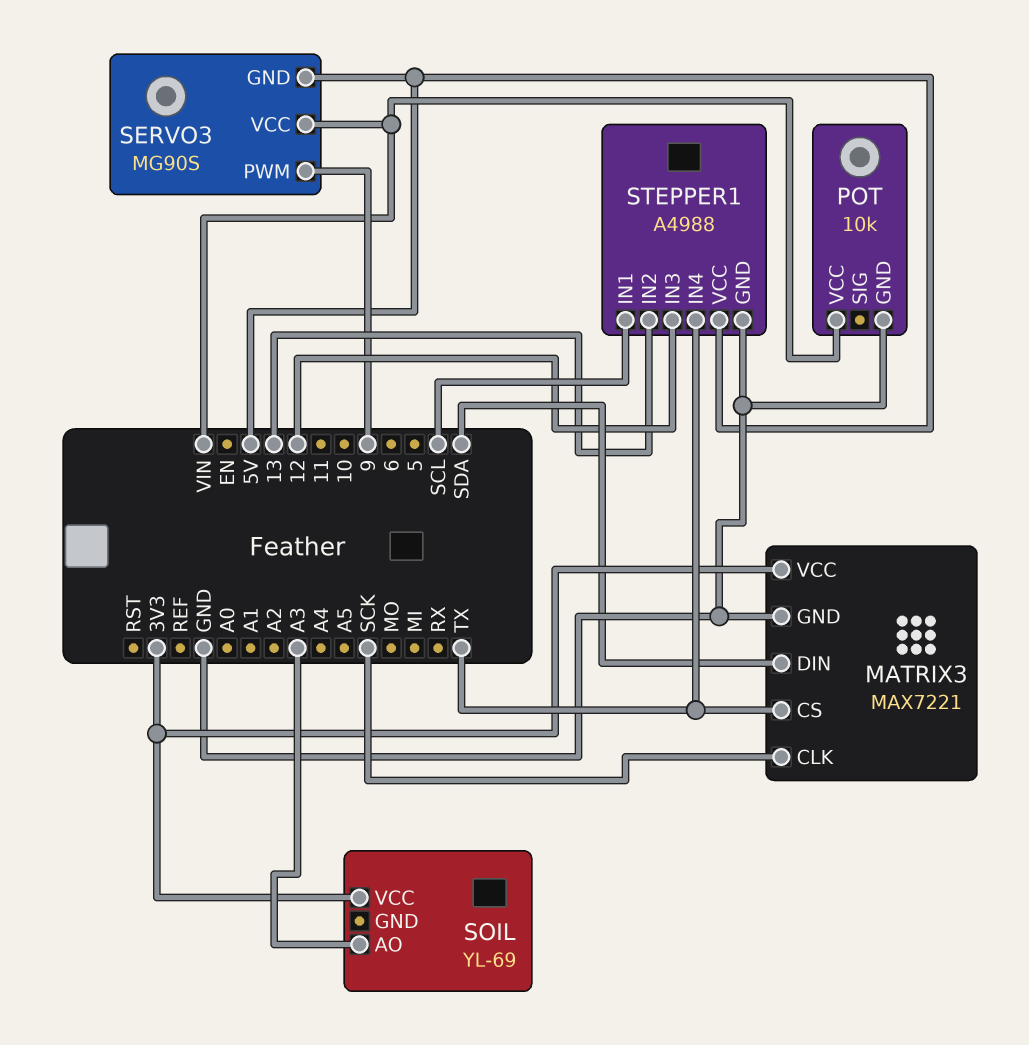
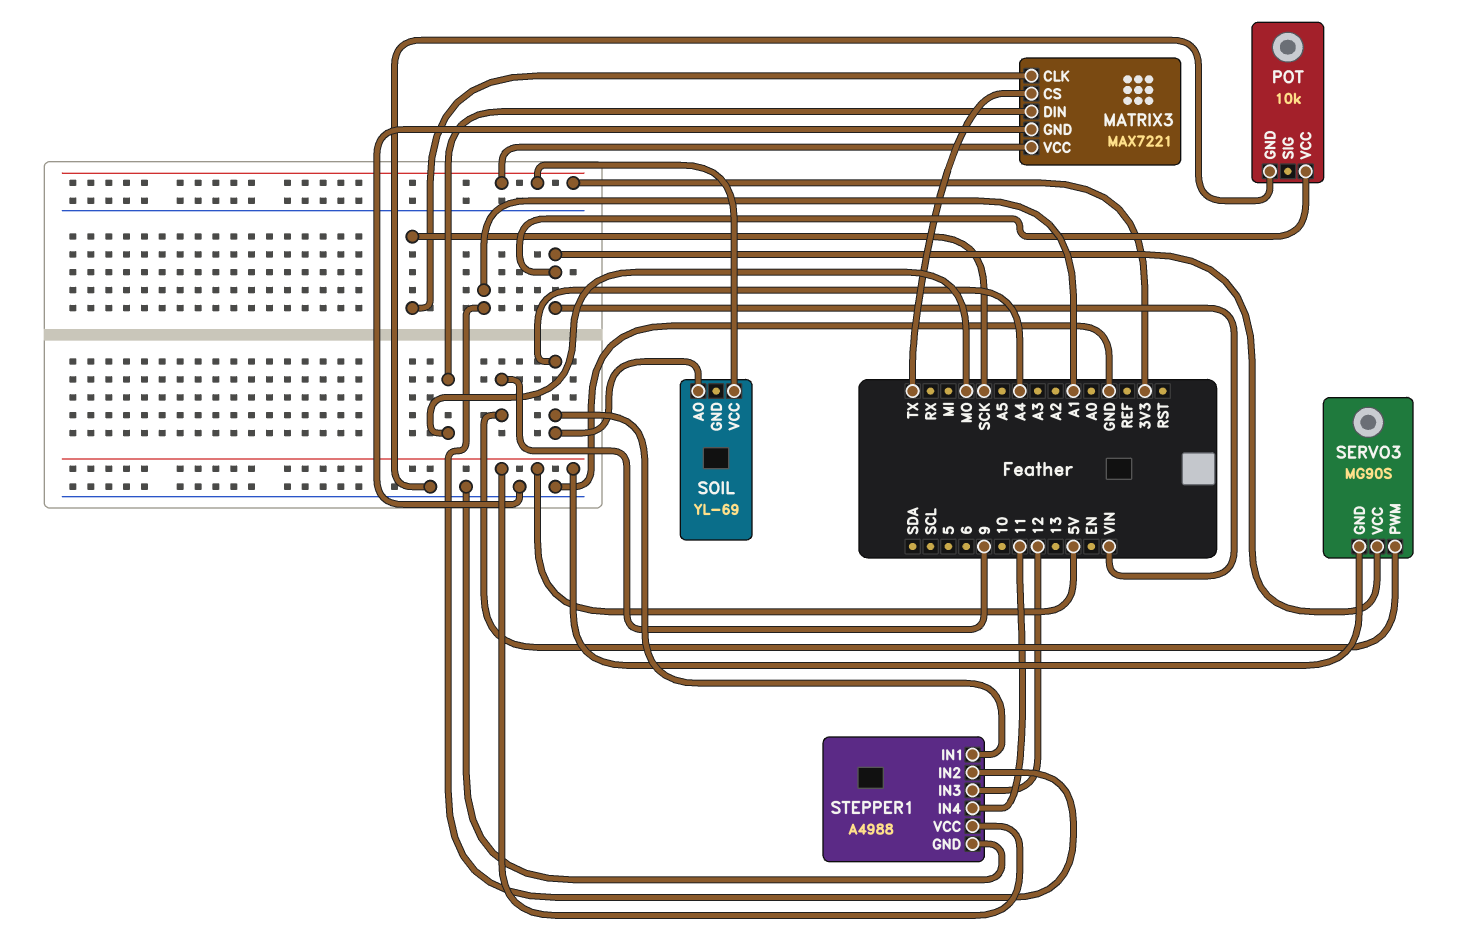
MATRIX3 pin DIN: SDA -> MO
SOIL pin AO: A3 -> A4
STEPPER1 pin IN1: SCL -> A4
STEPPER1 pin IN2: 13 -> A1
STEPPER1 pin IN4: TX -> 11

